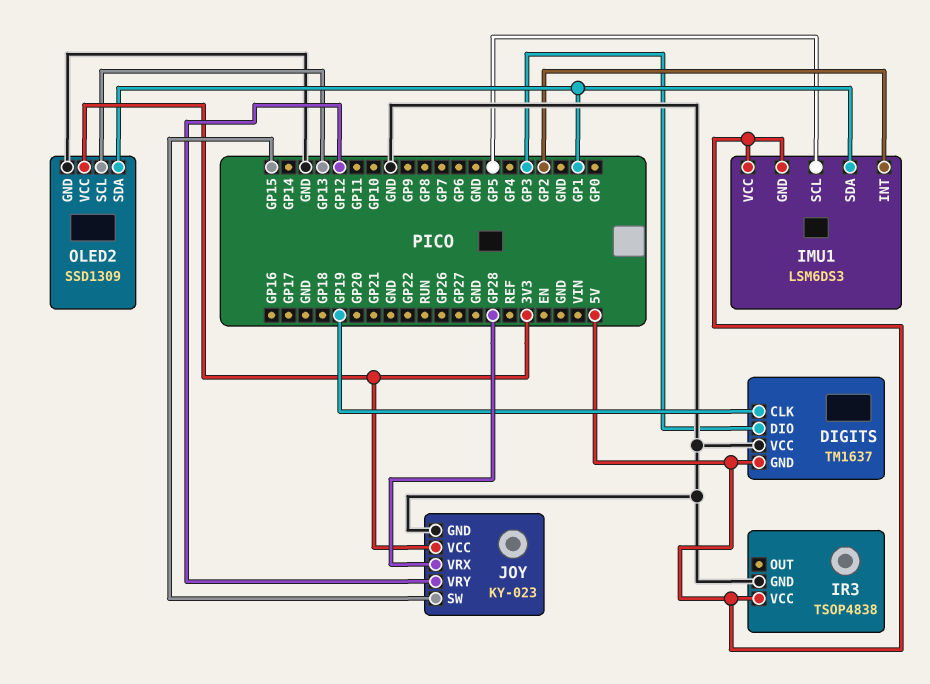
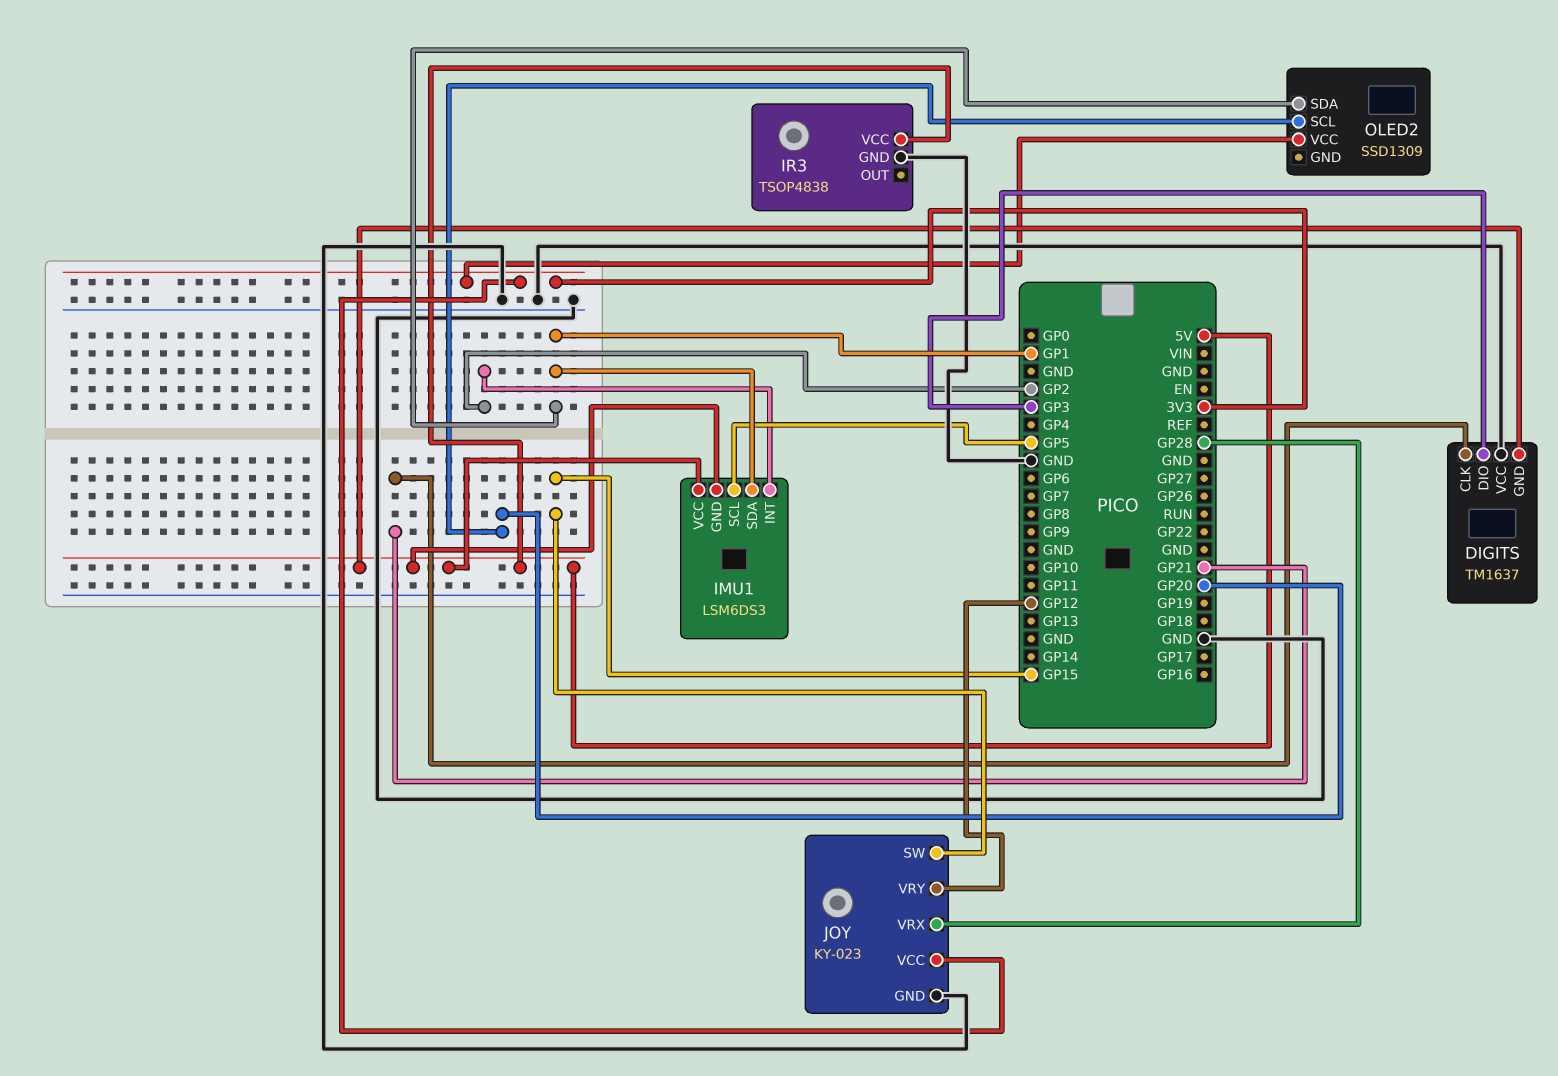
DIGITS pin CLK: GP19 -> GP21
OLED2 pin GND: GND -> none
OLED2 pin SCL: GP13 -> GP20

